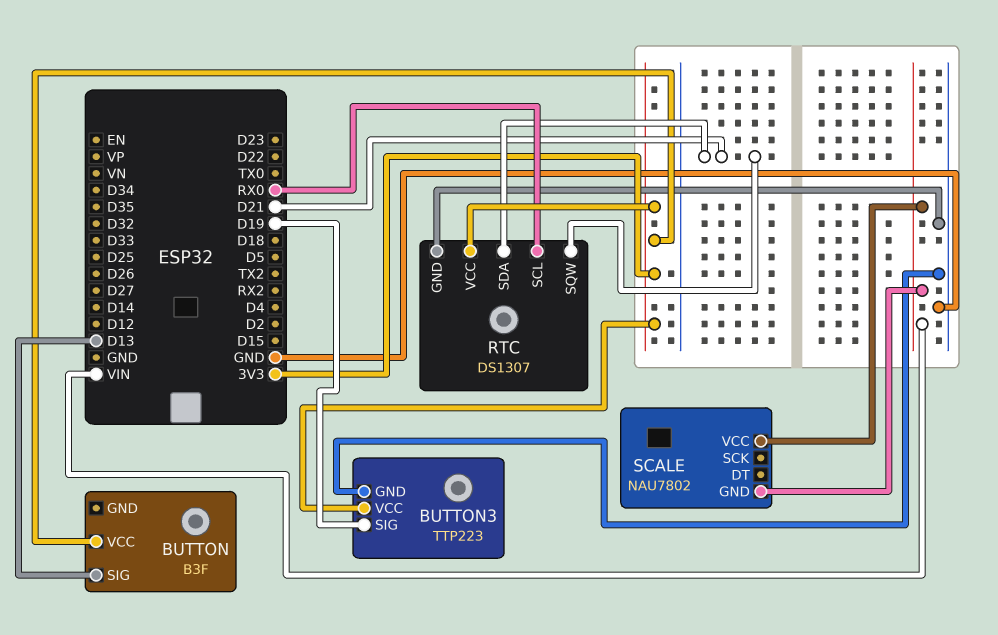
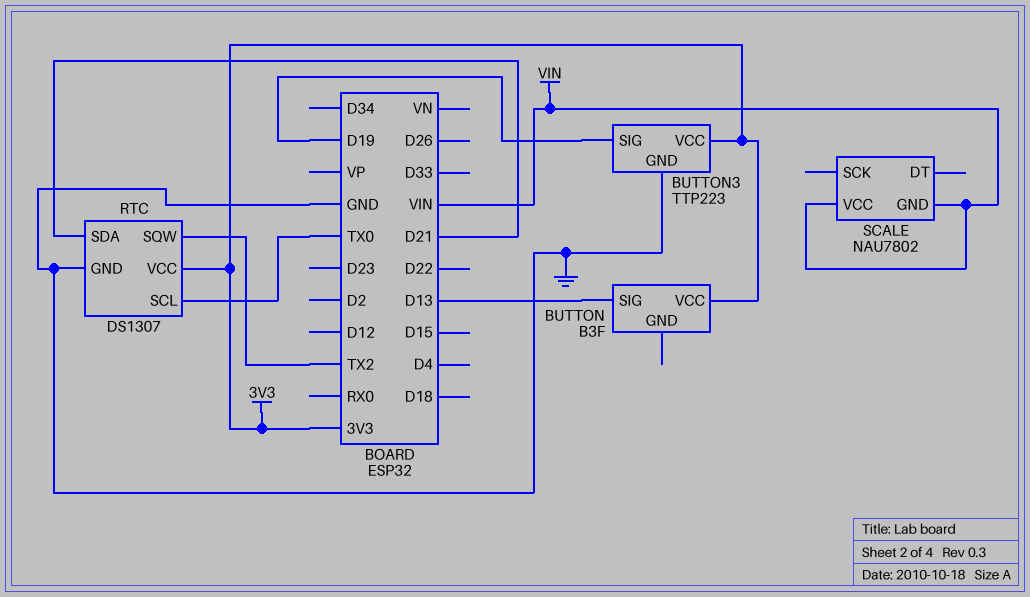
RTC pin SCL: RX0 -> TX0
RTC pin SQW: D21 -> TX2

